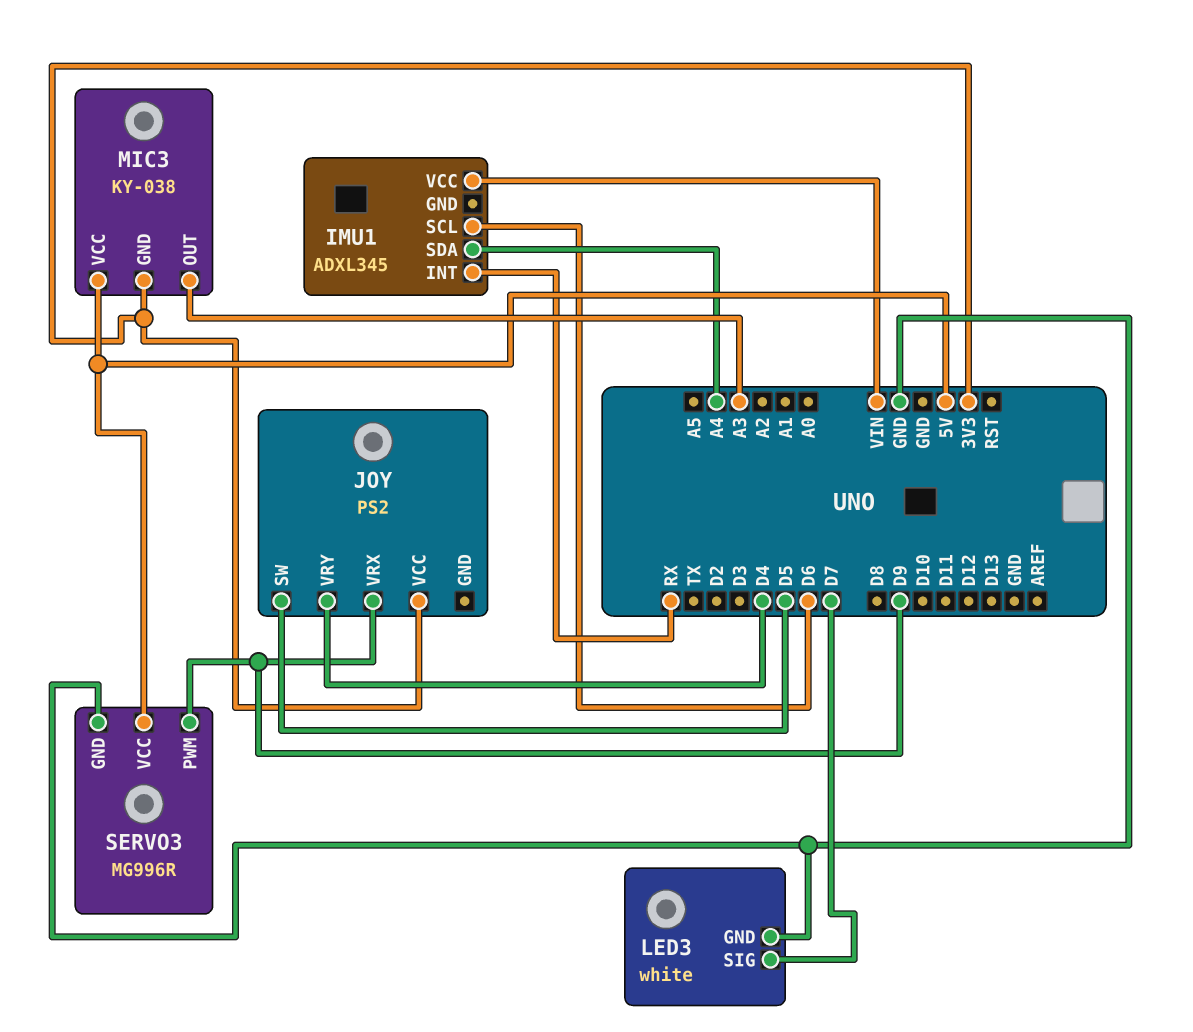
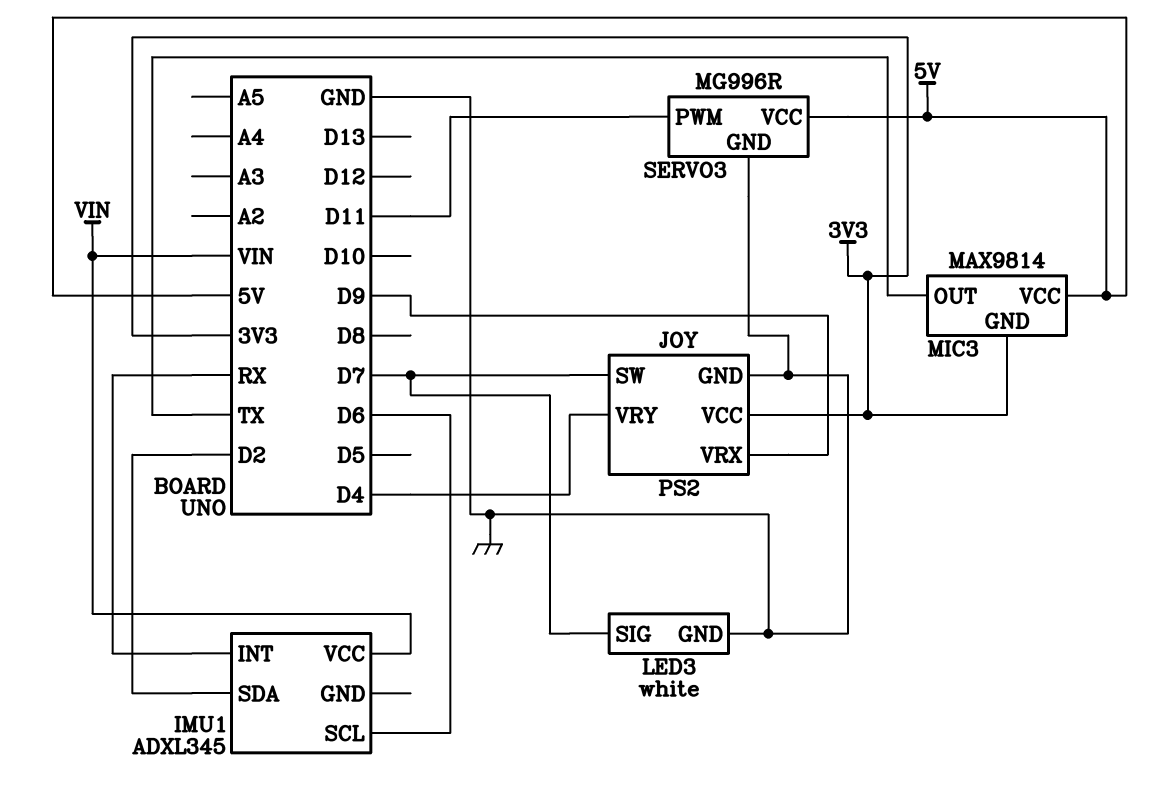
IMU1 pin SDA: A4 -> D2
JOY pin GND: none -> GND
JOY pin SW: D5 -> D7
MIC3: KY-038 -> MAX9814
MIC3 pin OUT: A3 -> TX
SERVO3 pin PWM: D9 -> D11

